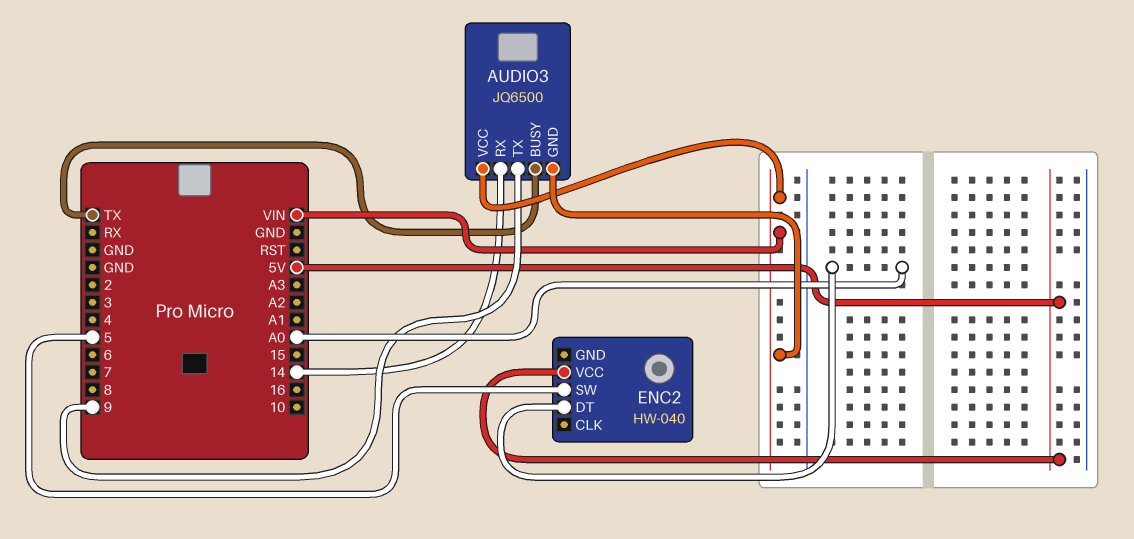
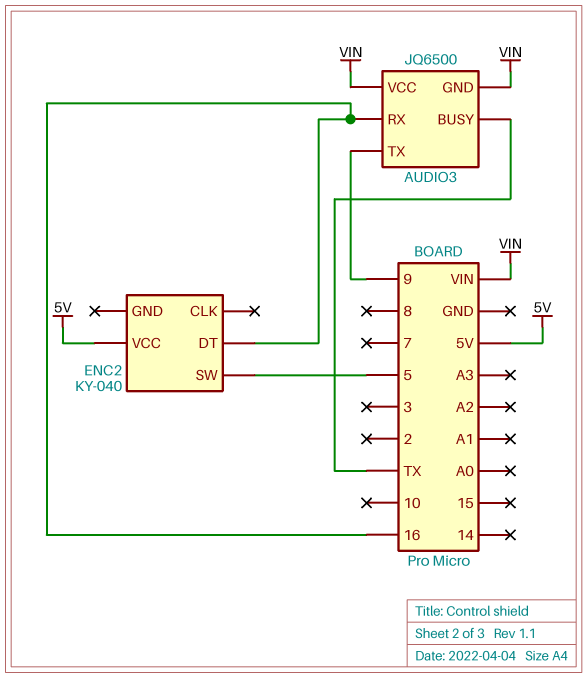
AUDIO3 pin RX: 14 -> 16
ENC2: HW-040 -> KY-040
ENC2 pin DT: A0 -> 16

